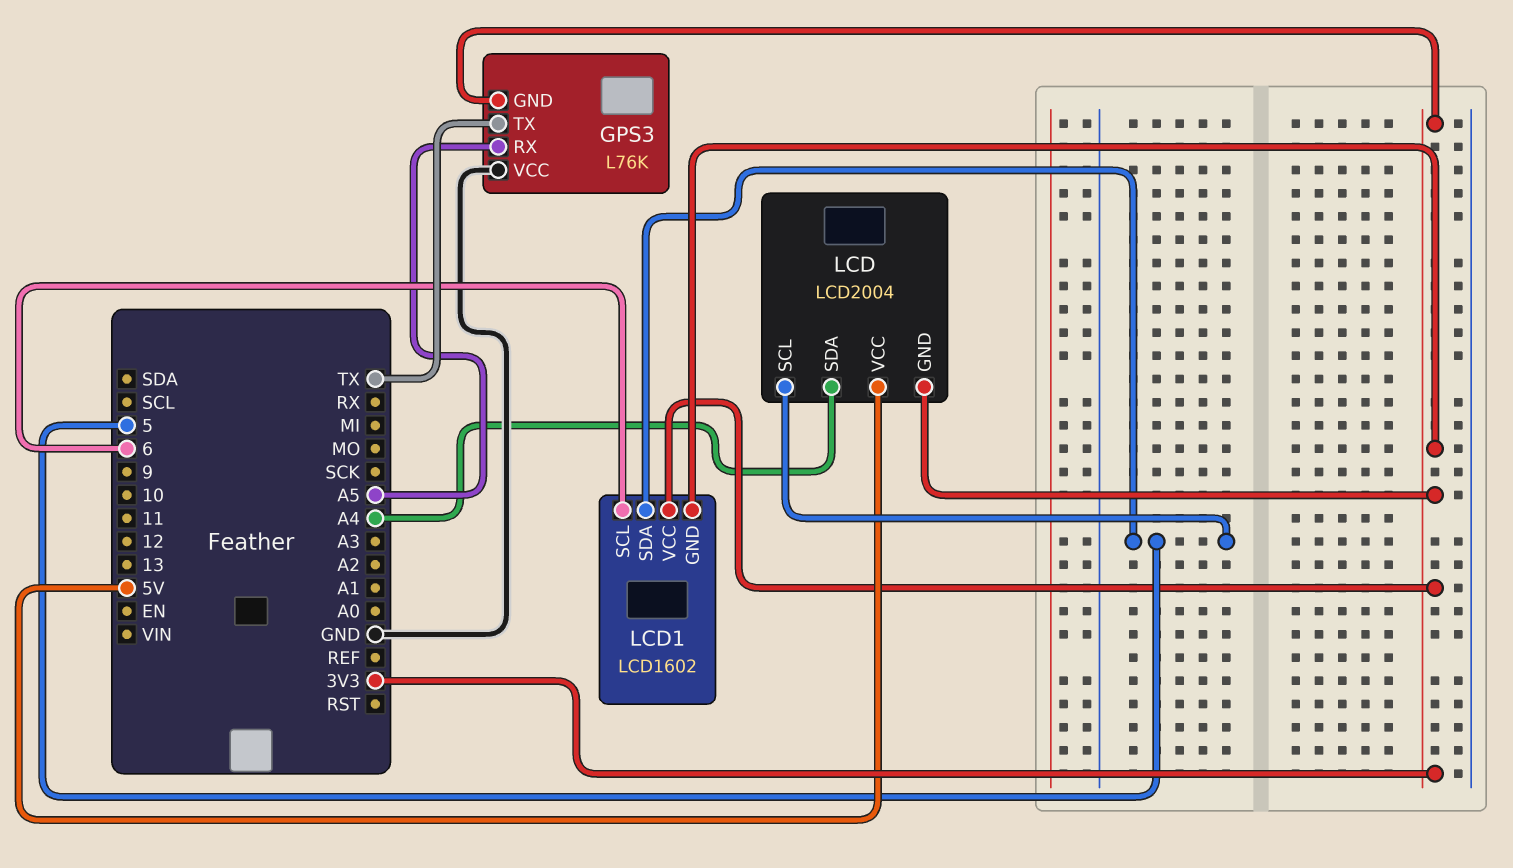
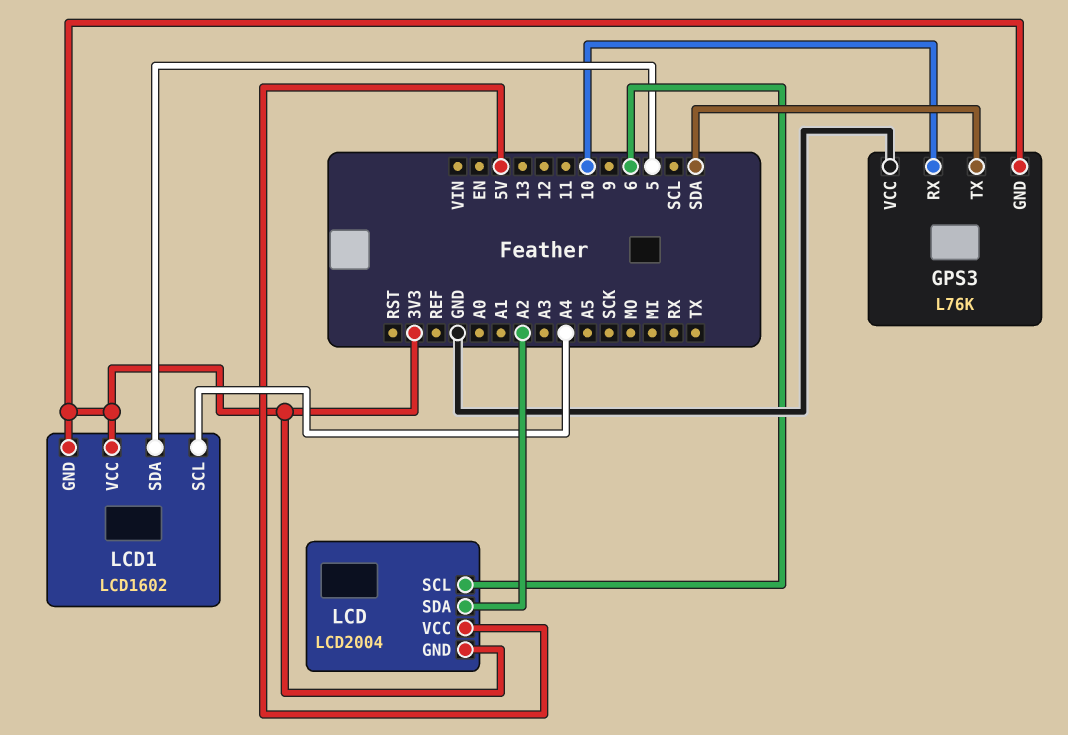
GPS3 pin RX: A5 -> 10
GPS3 pin TX: TX -> SDA
LCD pin SCL: 5 -> 6
LCD pin SDA: A4 -> A2
LCD1 pin SCL: 6 -> A4

